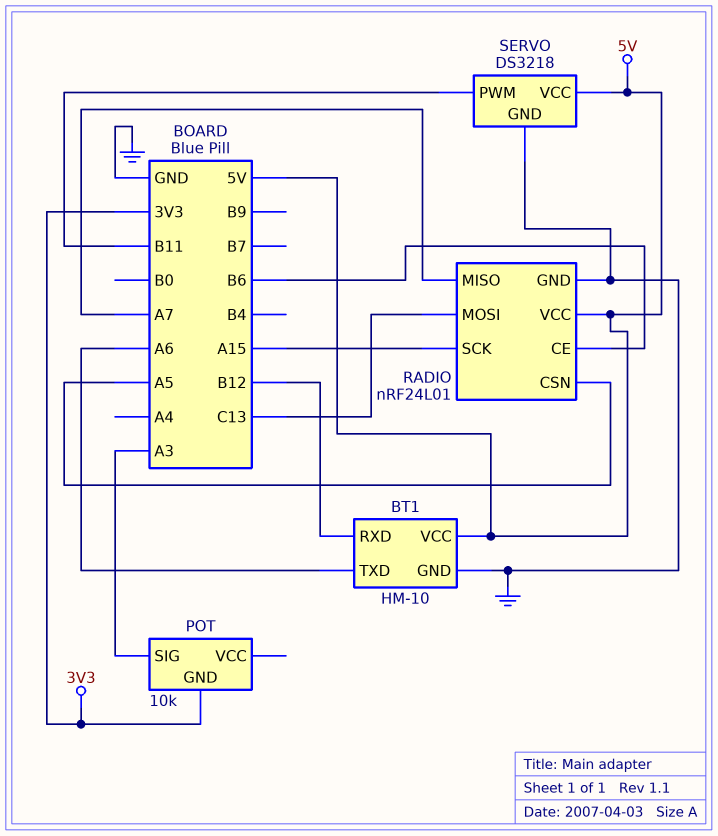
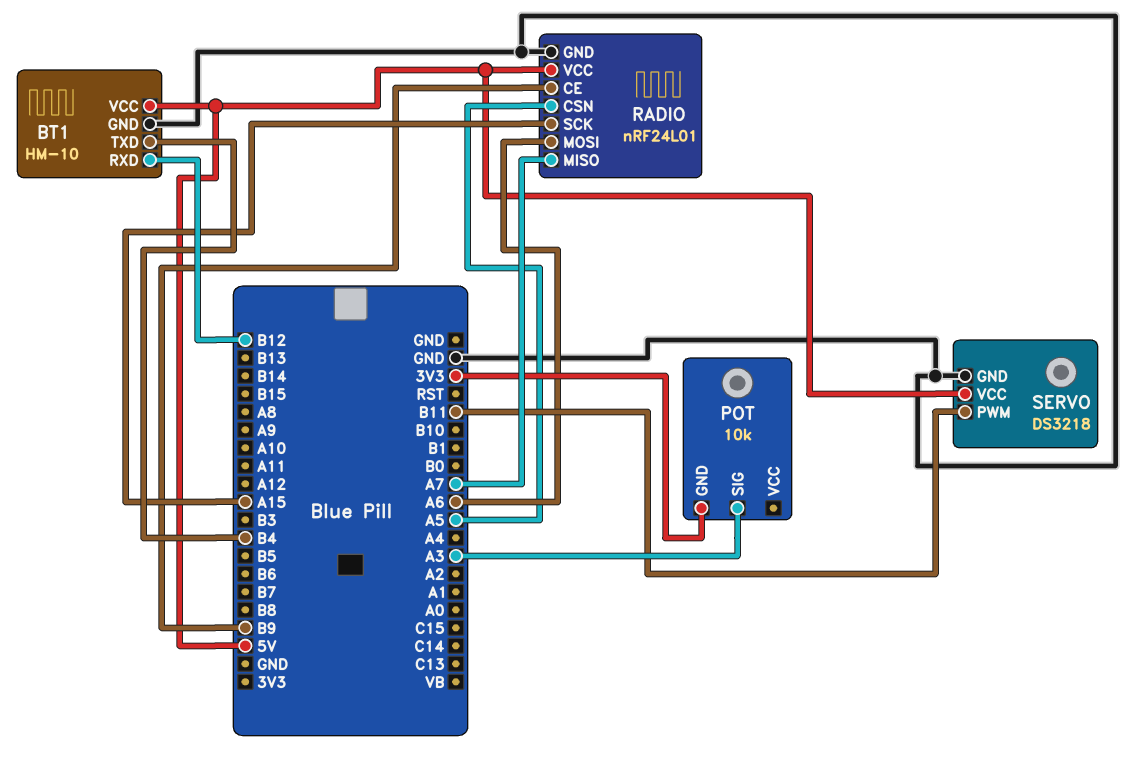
BT1 pin TXD: A6 -> B4
RADIO pin CE: B6 -> B9
RADIO pin MOSI: C13 -> A6

